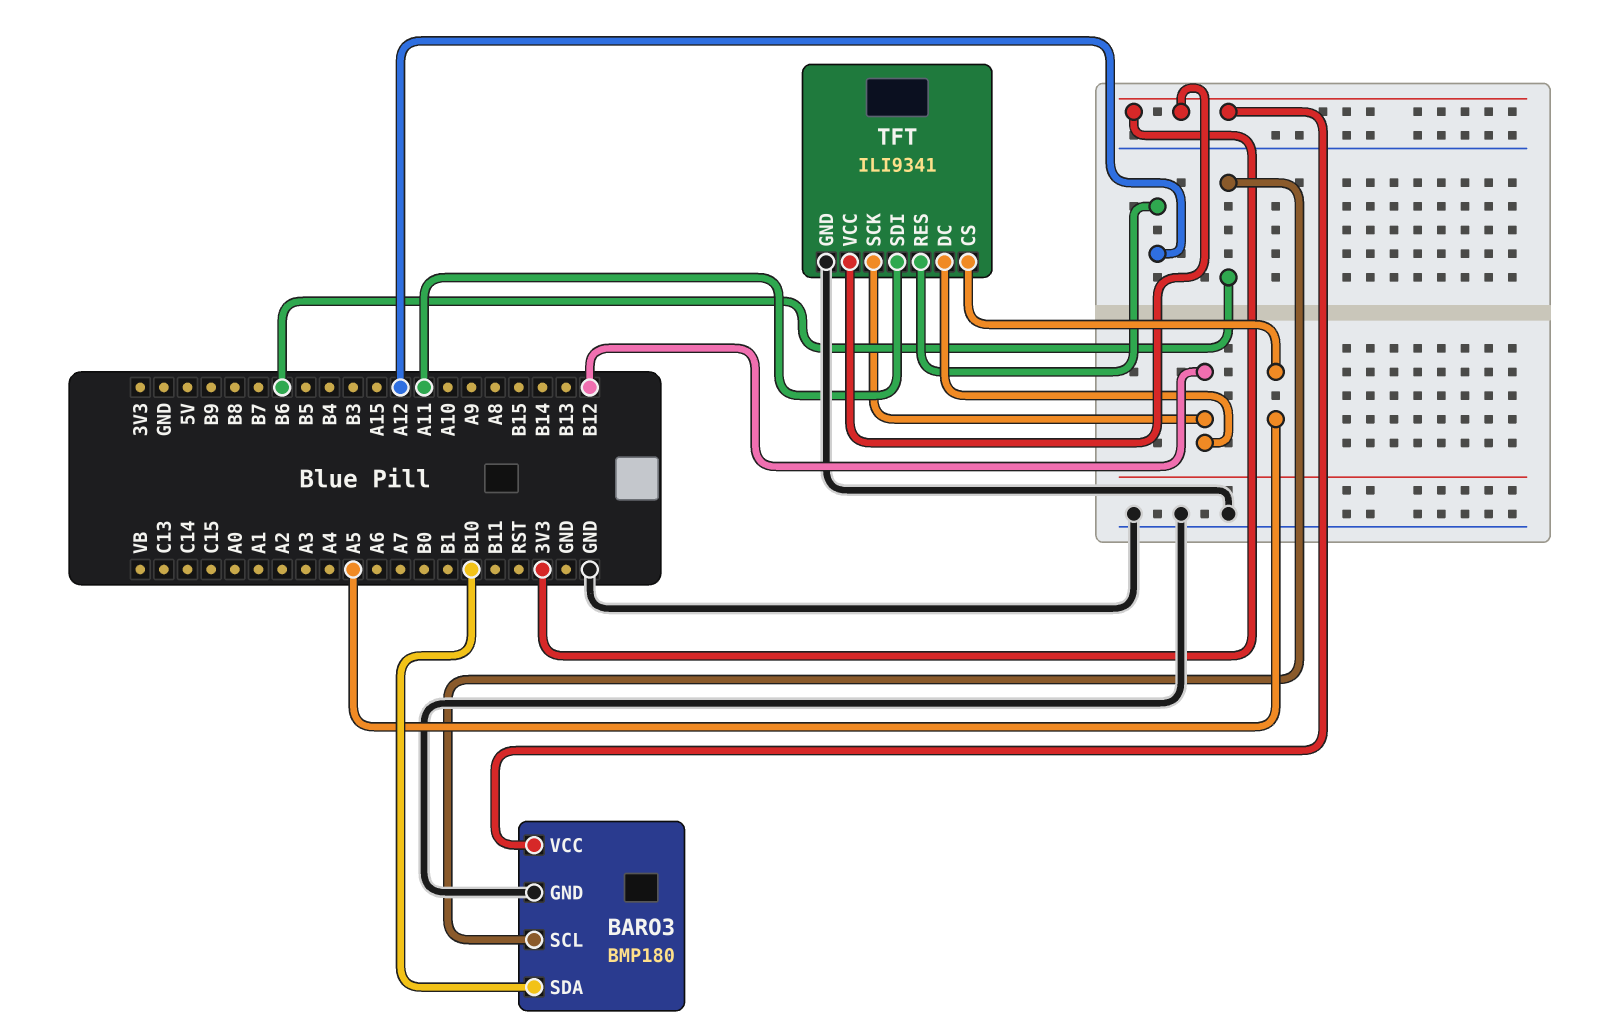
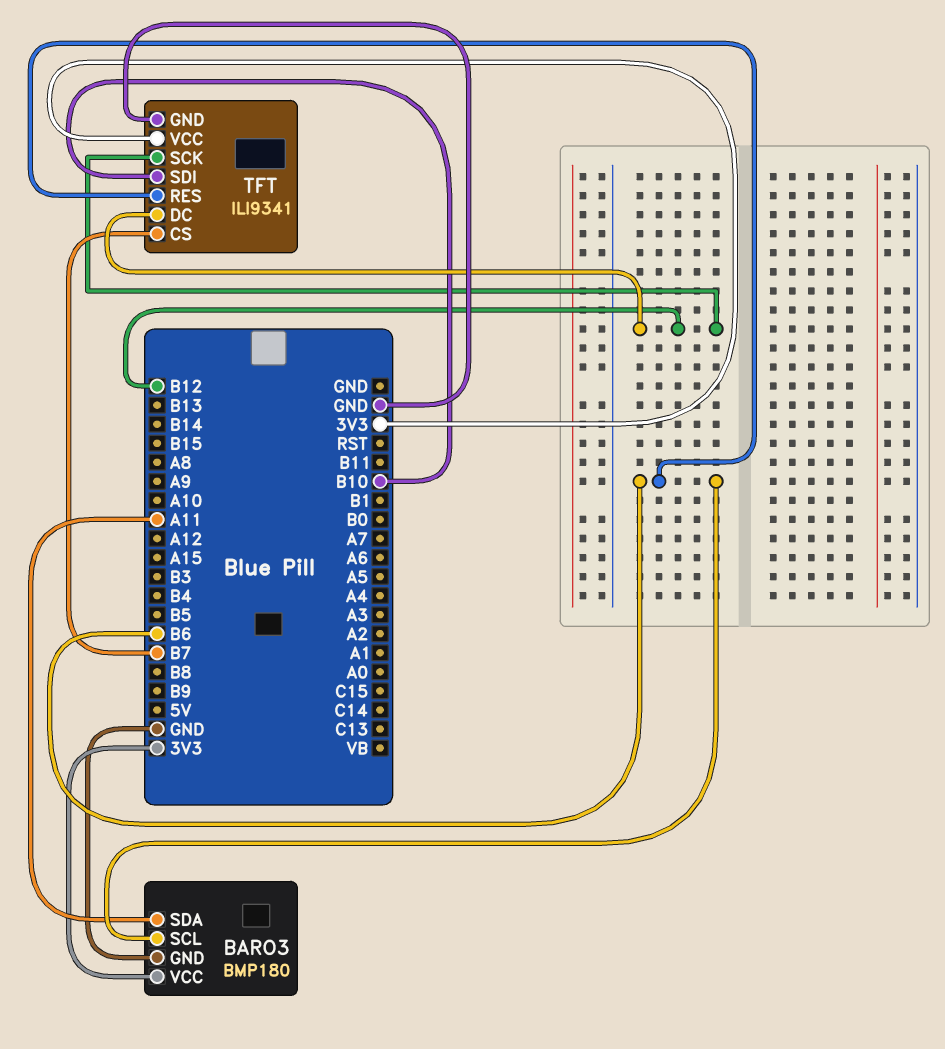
BARO3 pin SDA: B10 -> A11
TFT pin CS: A5 -> B7
TFT pin RES: A12 -> B6
TFT pin SDI: A11 -> B10

